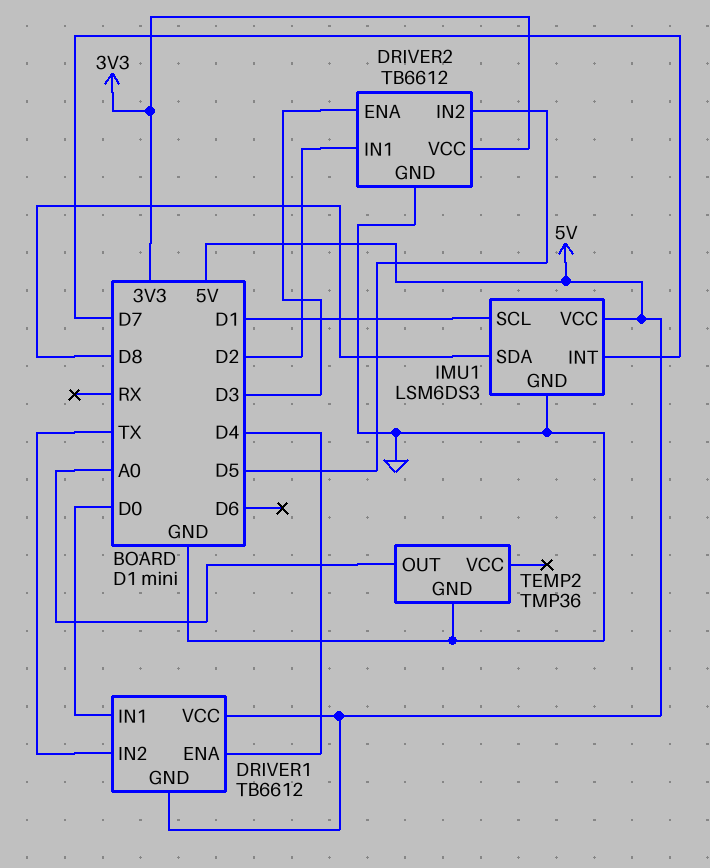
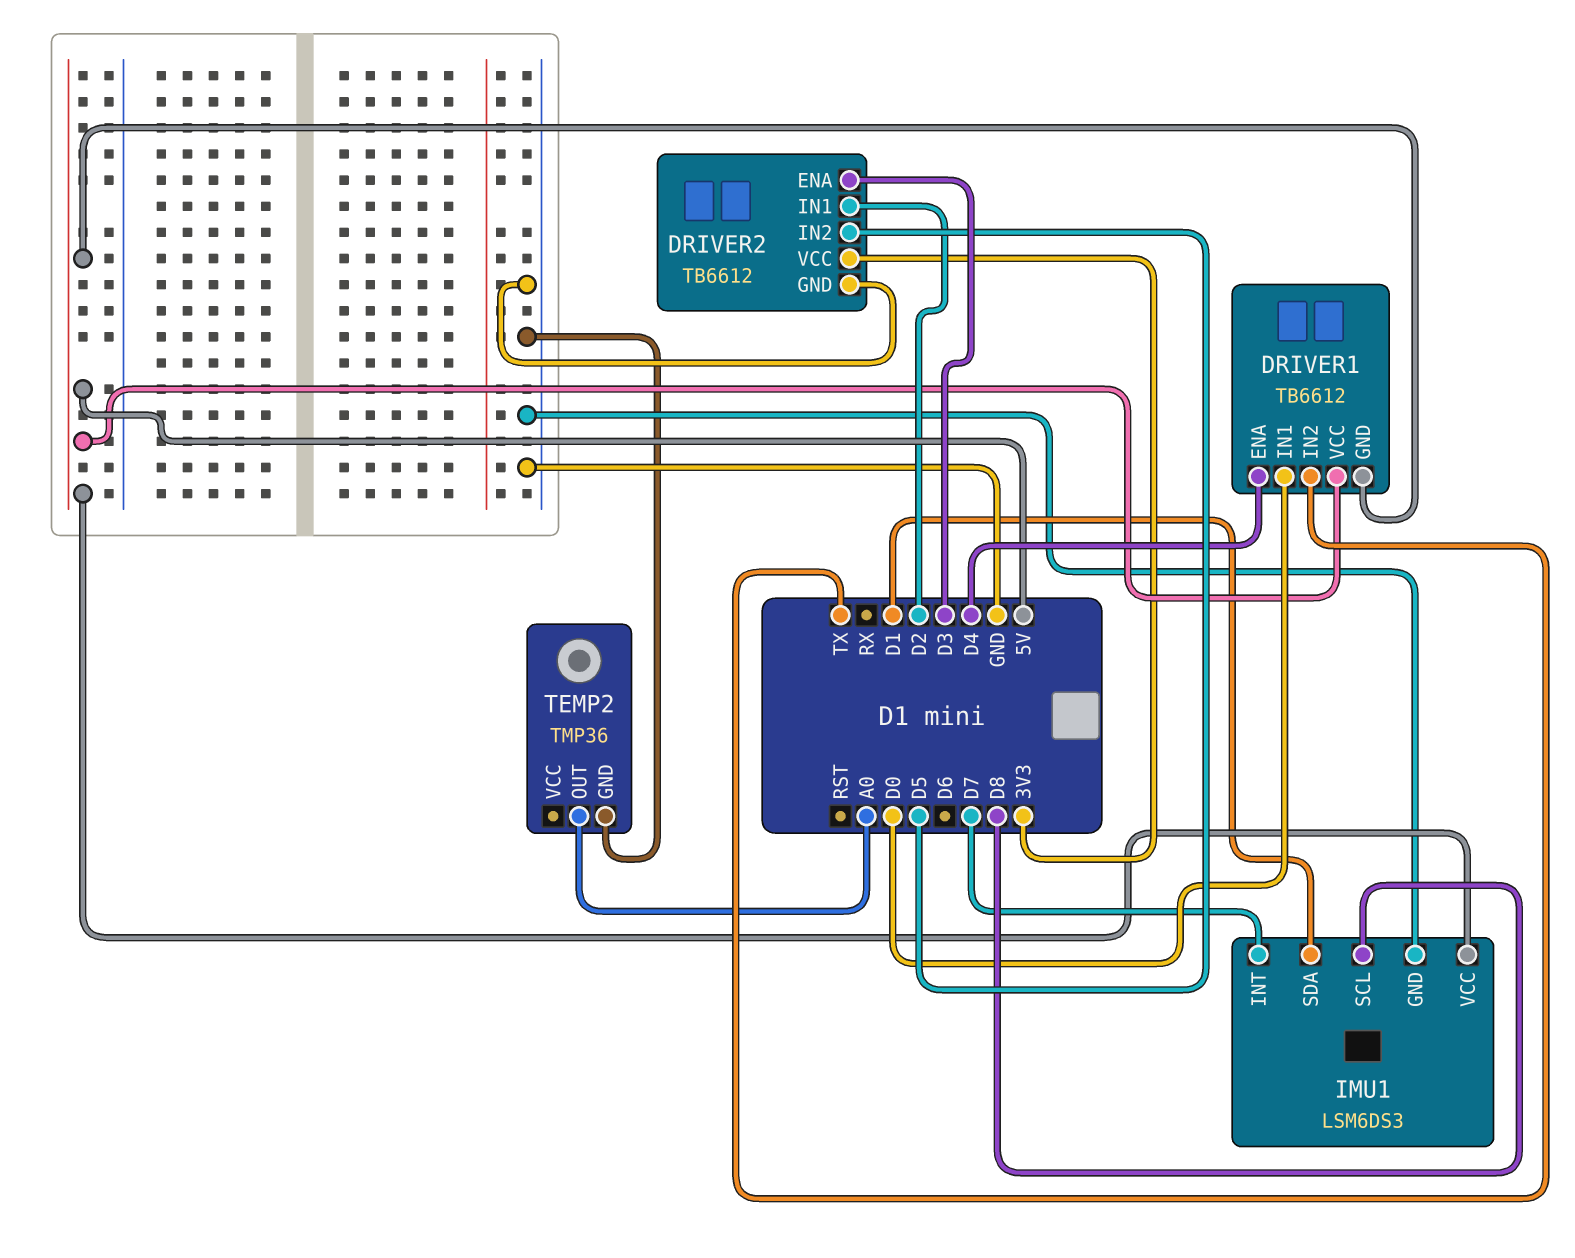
IMU1 pin SCL: D1 -> D8
IMU1 pin SDA: D8 -> D1

